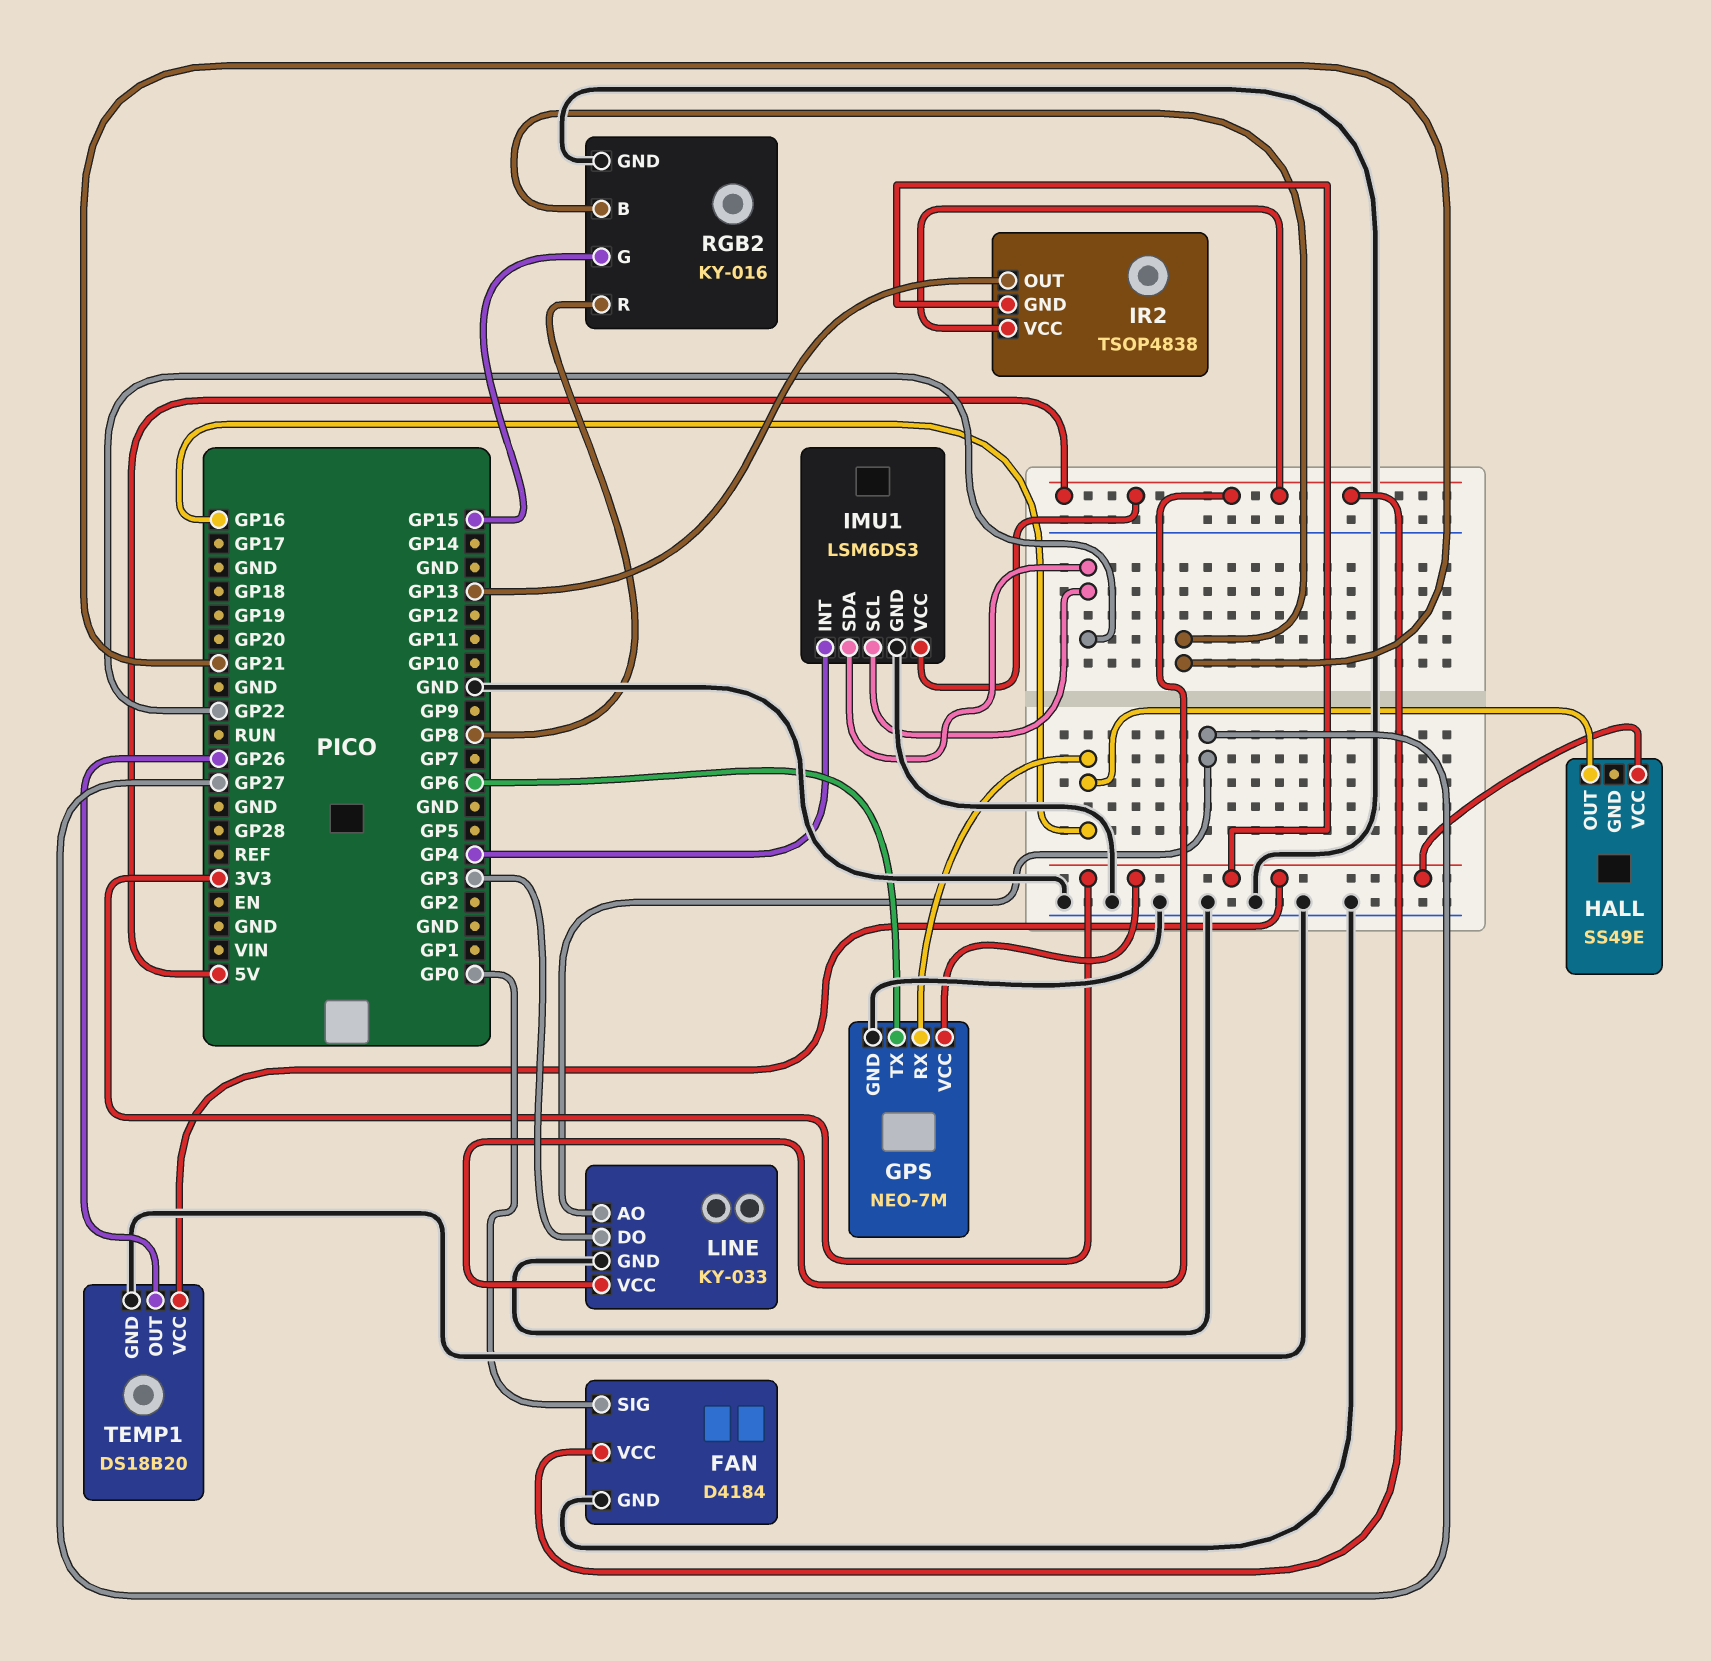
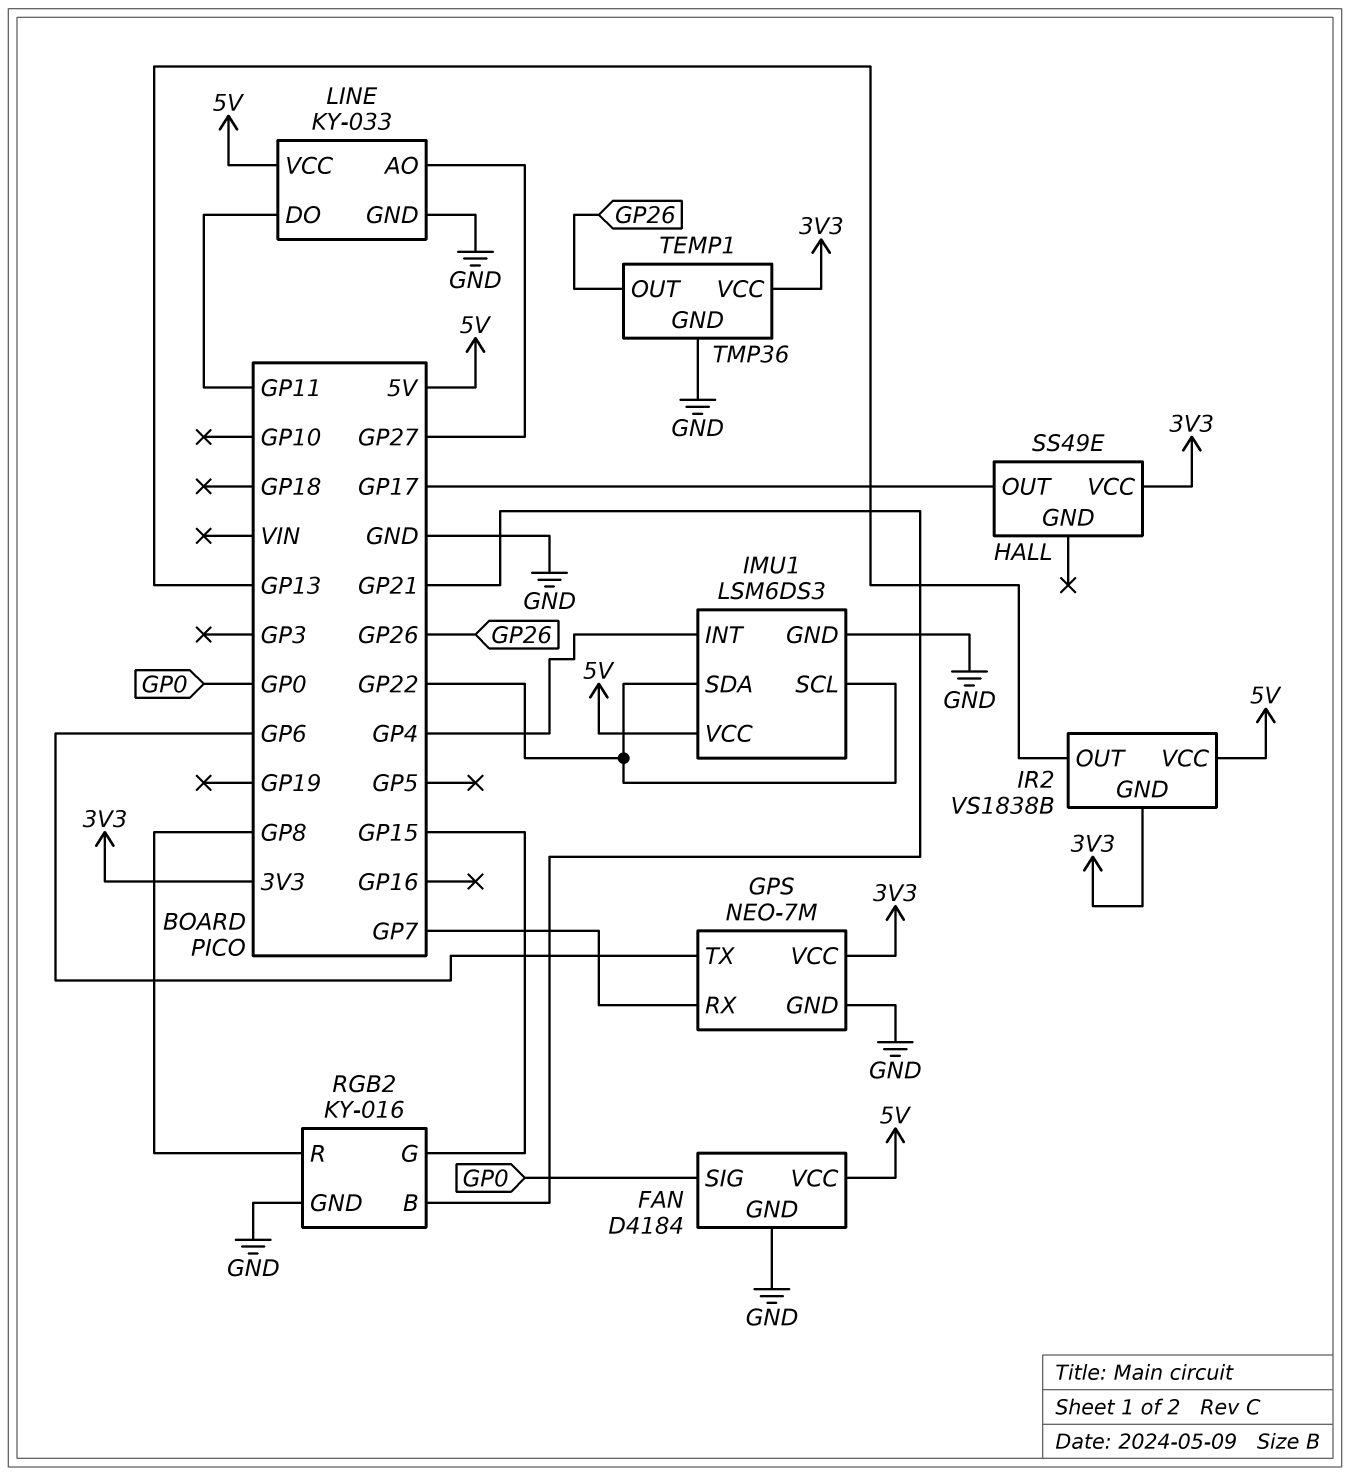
GPS pin RX: GP16 -> GP7
HALL pin OUT: GP16 -> GP17
IR2: TSOP4838 -> VS1838B
LINE pin DO: GP3 -> GP11
TEMP1: DS18B20 -> TMP36

